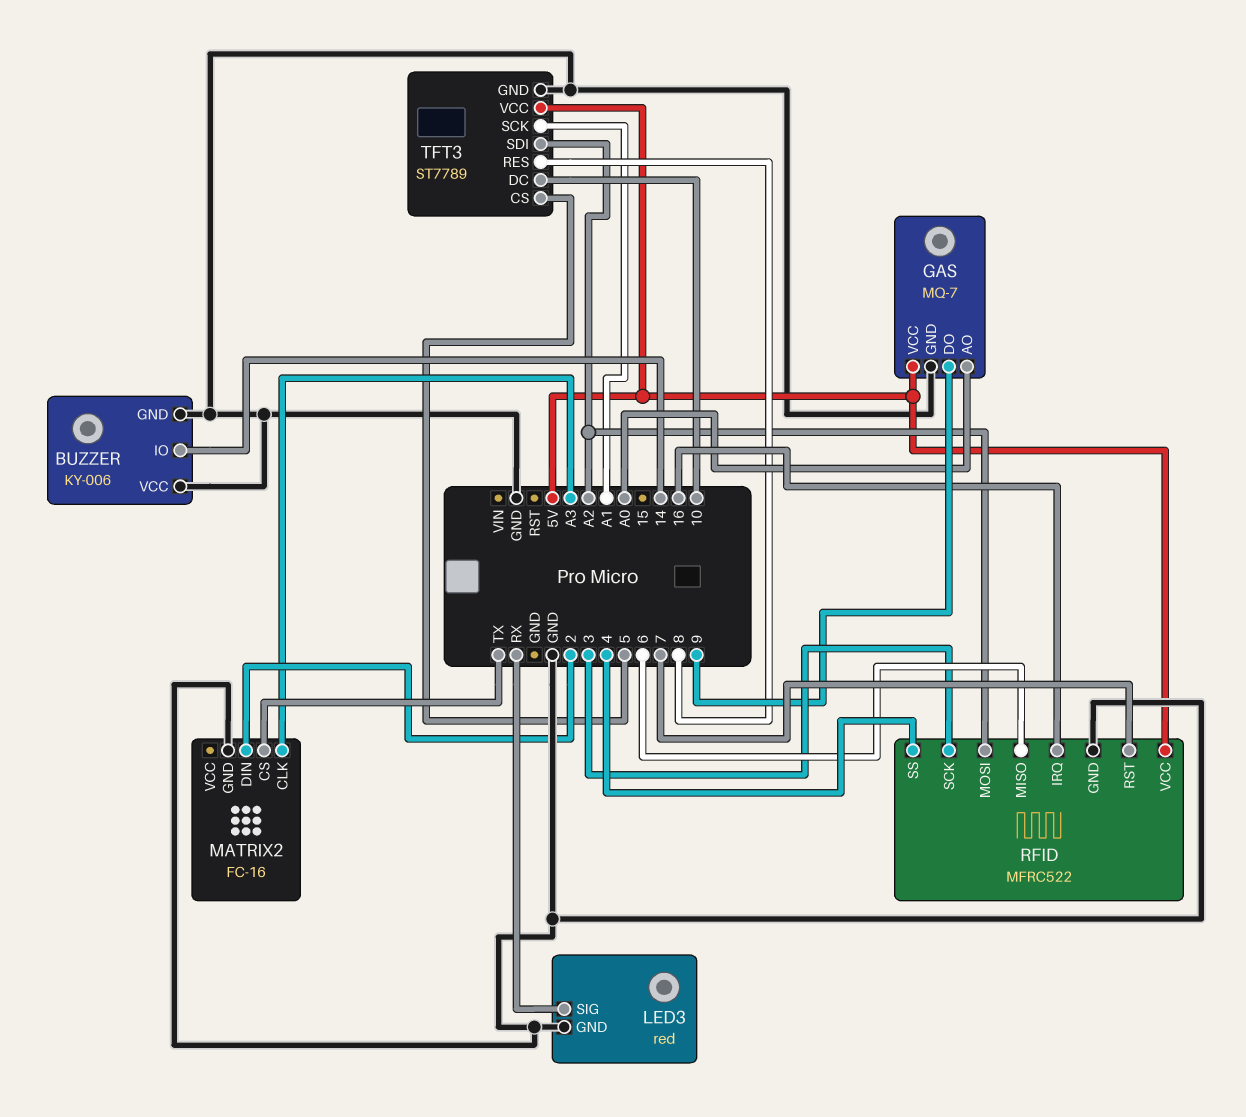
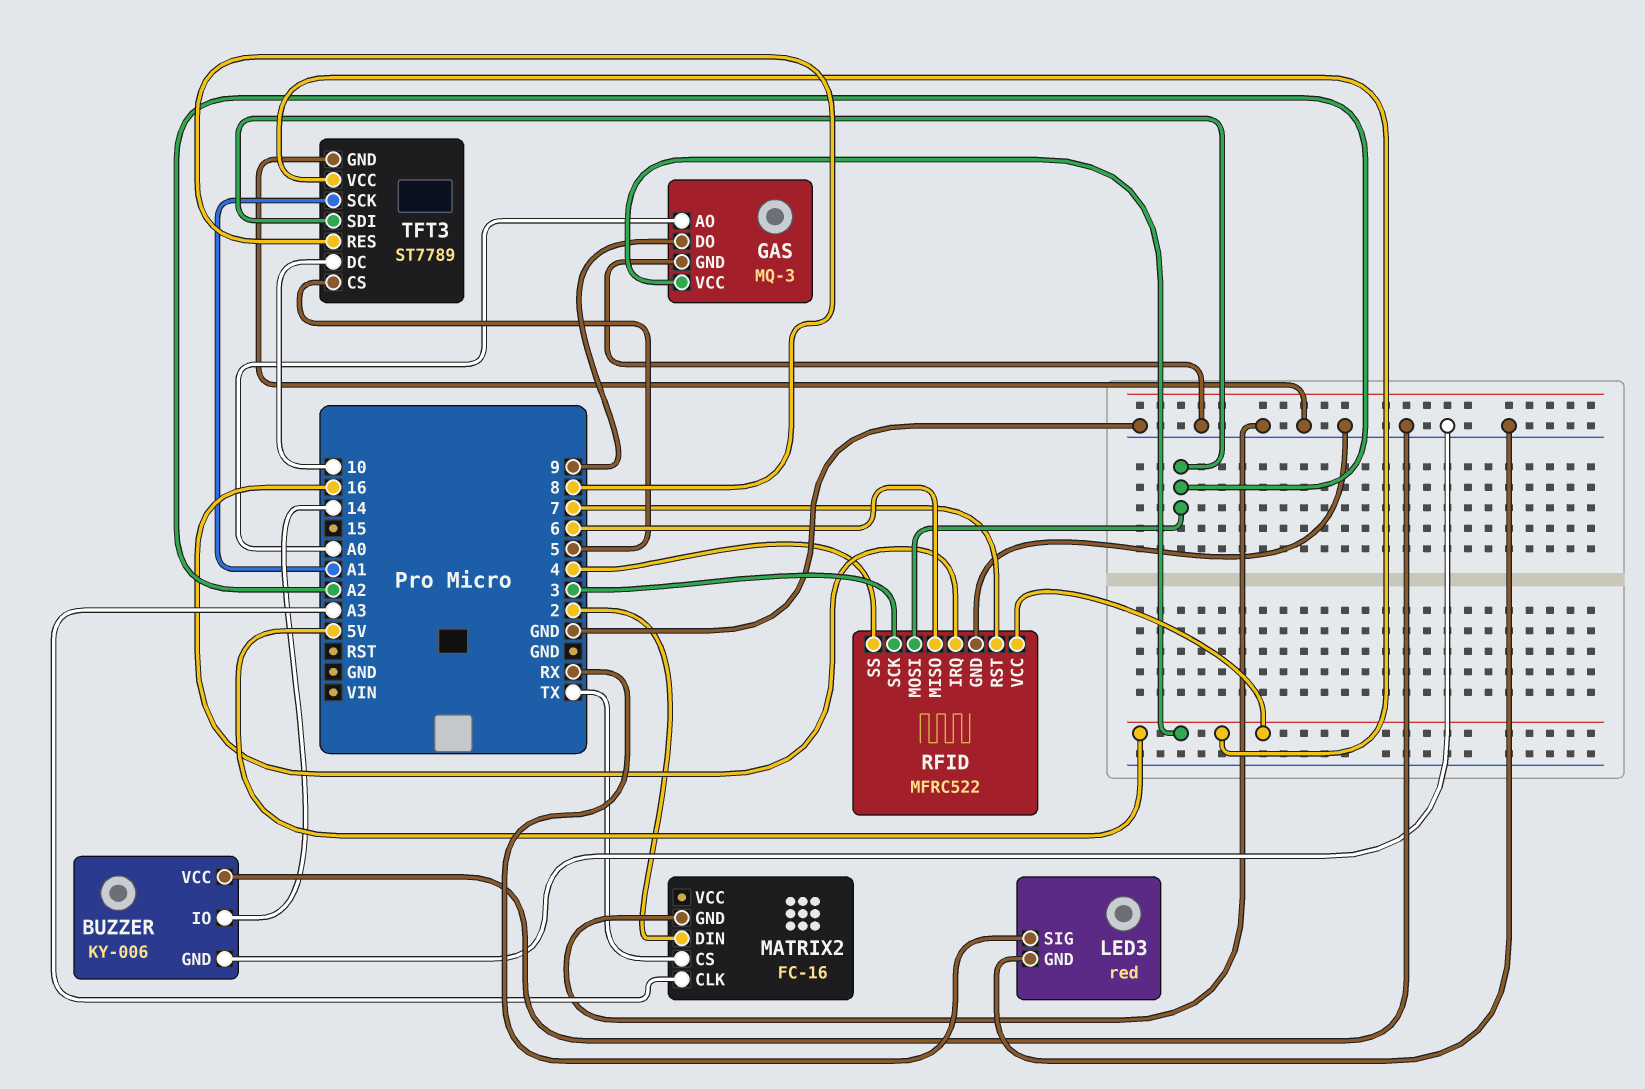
GAS: MQ-7 -> MQ-3

